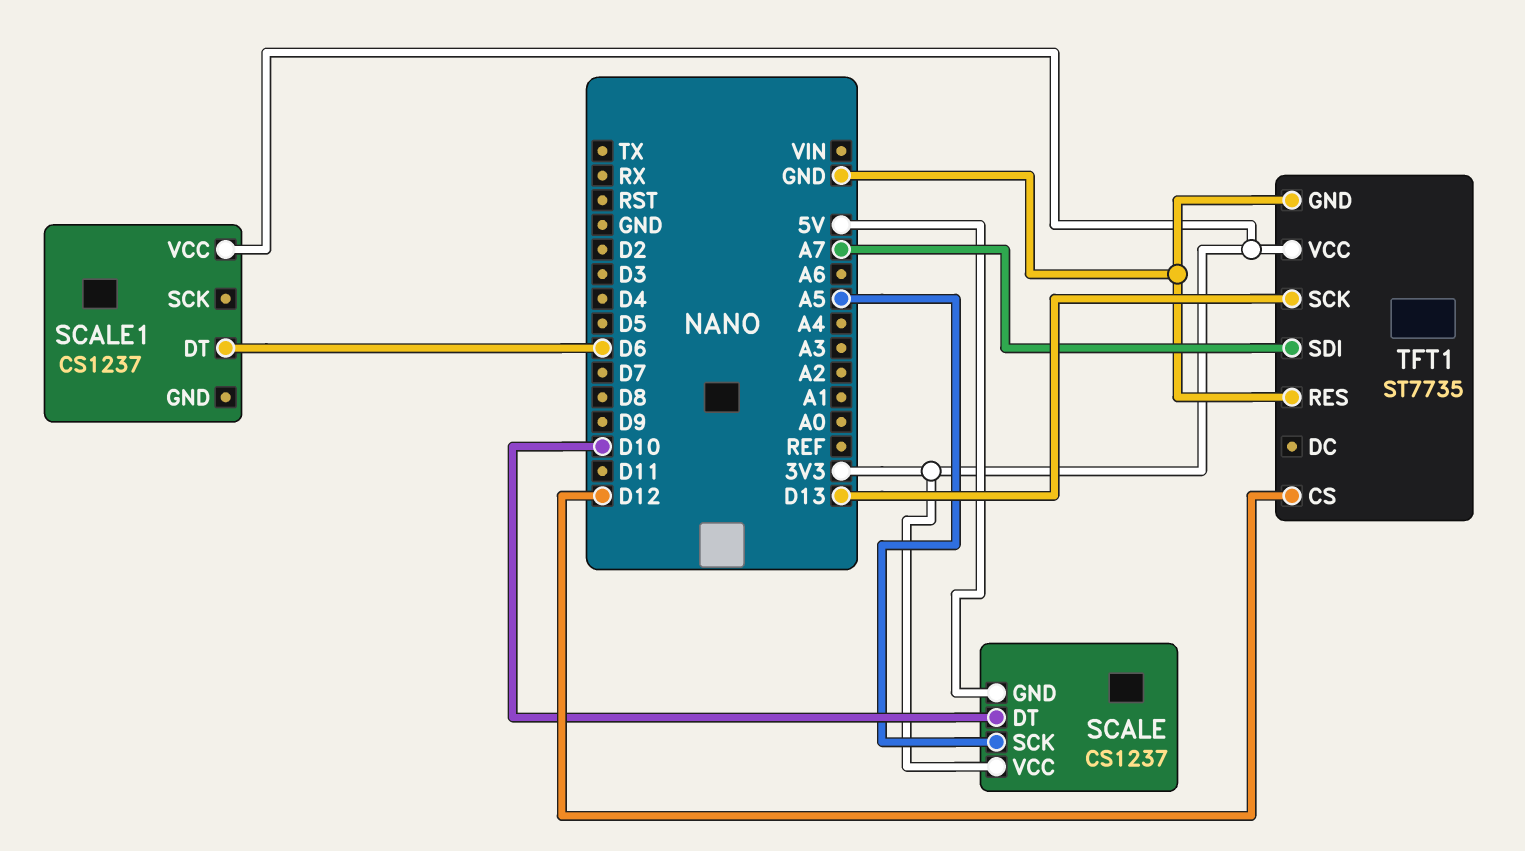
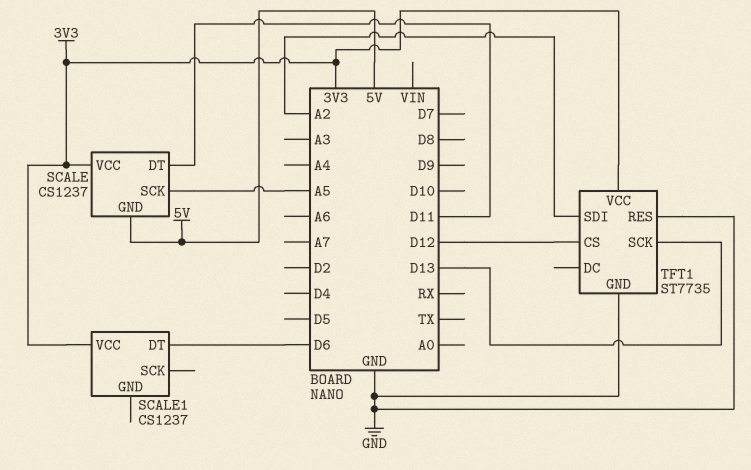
SCALE pin DT: D10 -> D11
TFT1 pin SDI: A7 -> A2

